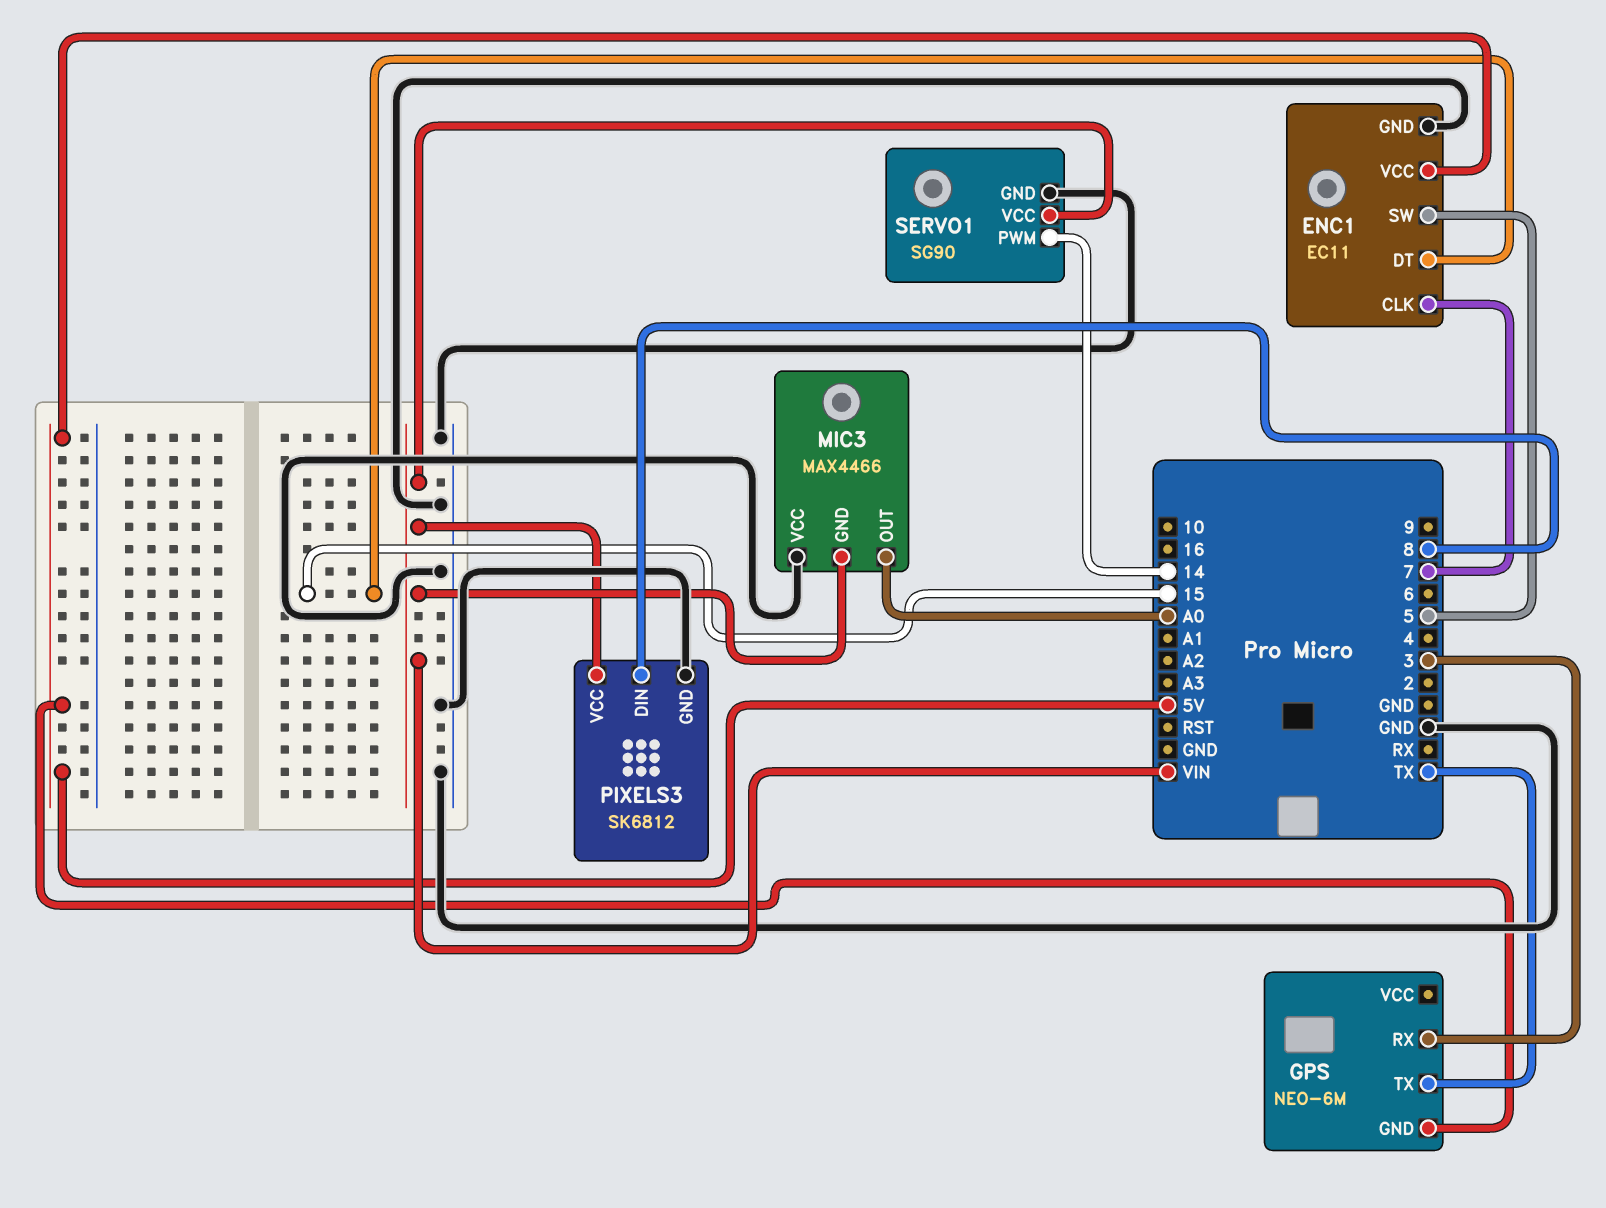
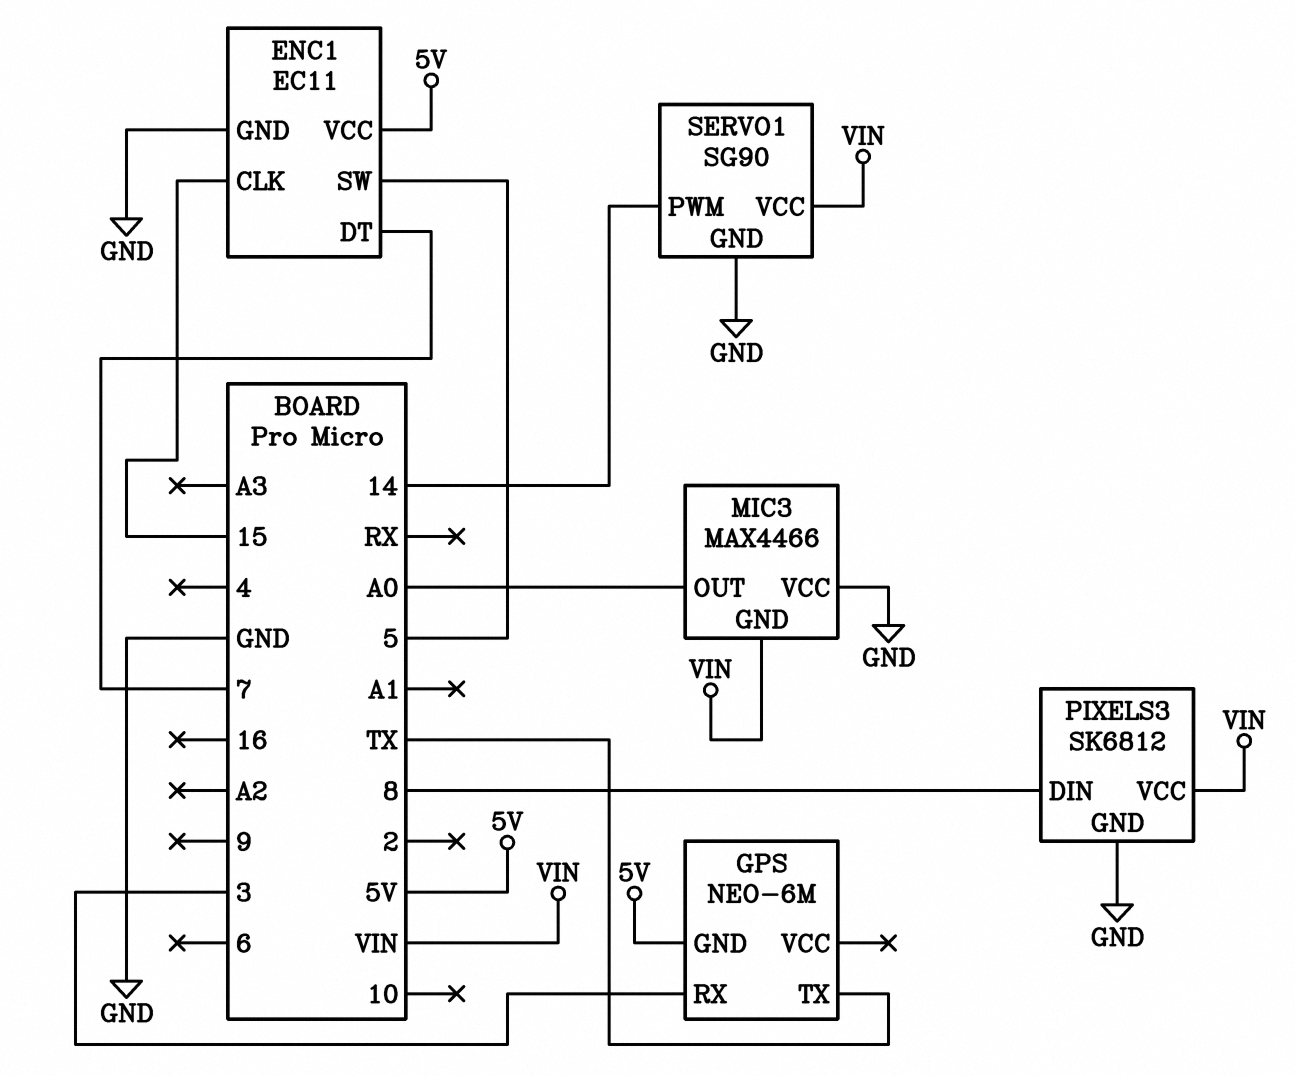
ENC1 pin CLK: 7 -> 15
ENC1 pin DT: 15 -> 7

